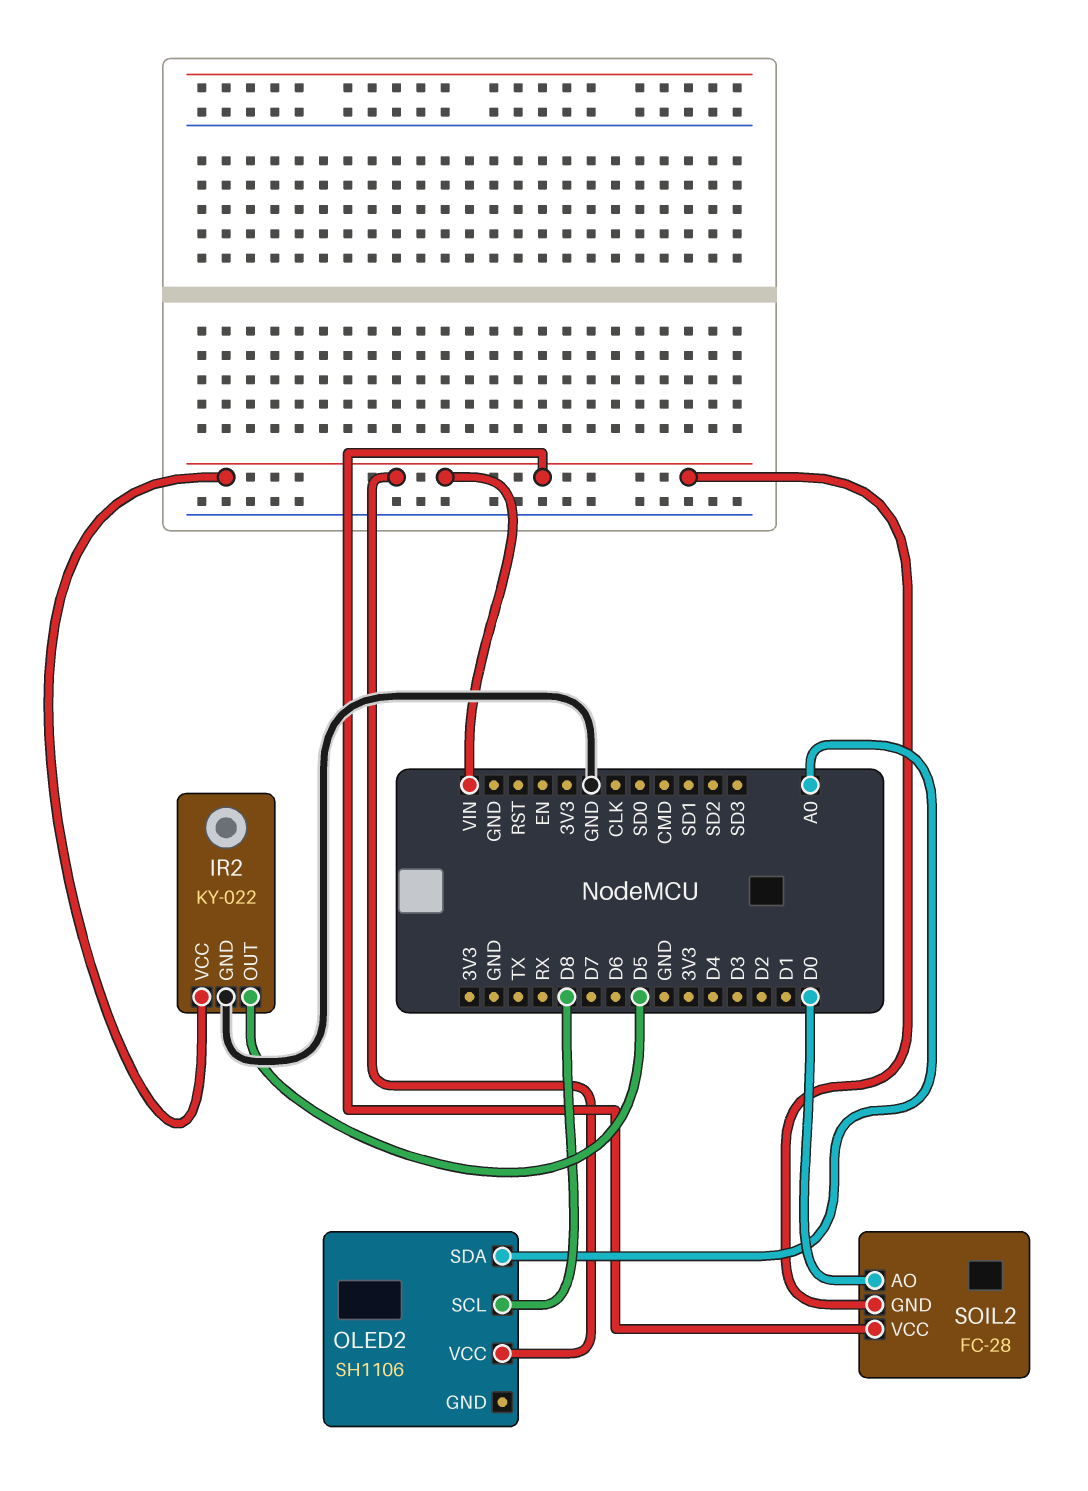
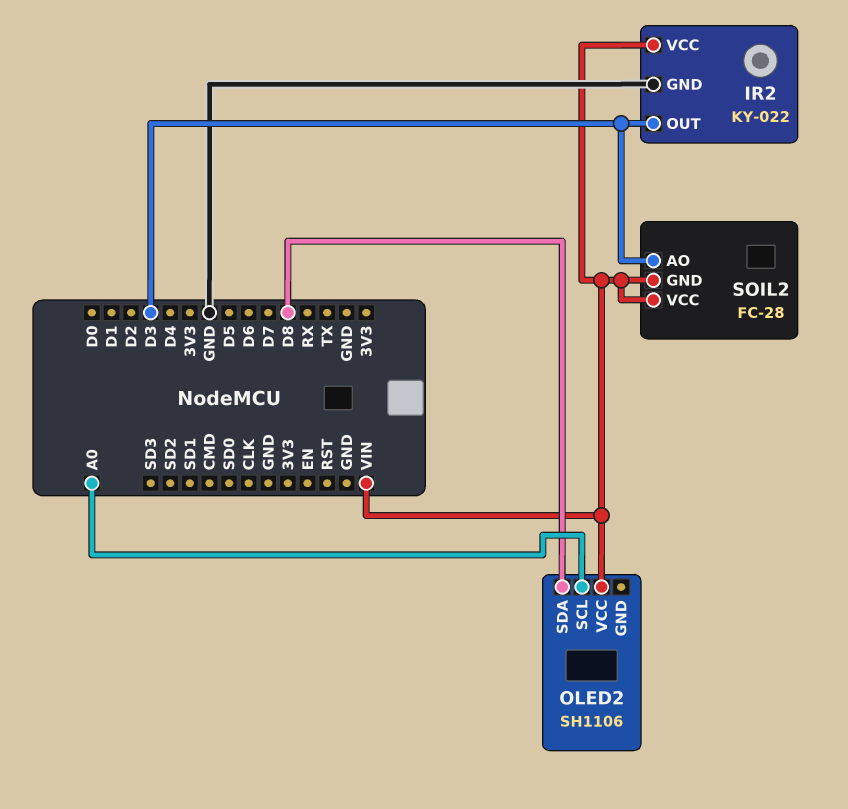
IR2 pin OUT: D5 -> D3
OLED2 pin SCL: D8 -> A0
OLED2 pin SDA: A0 -> D8
SOIL2 pin AO: D0 -> D3

